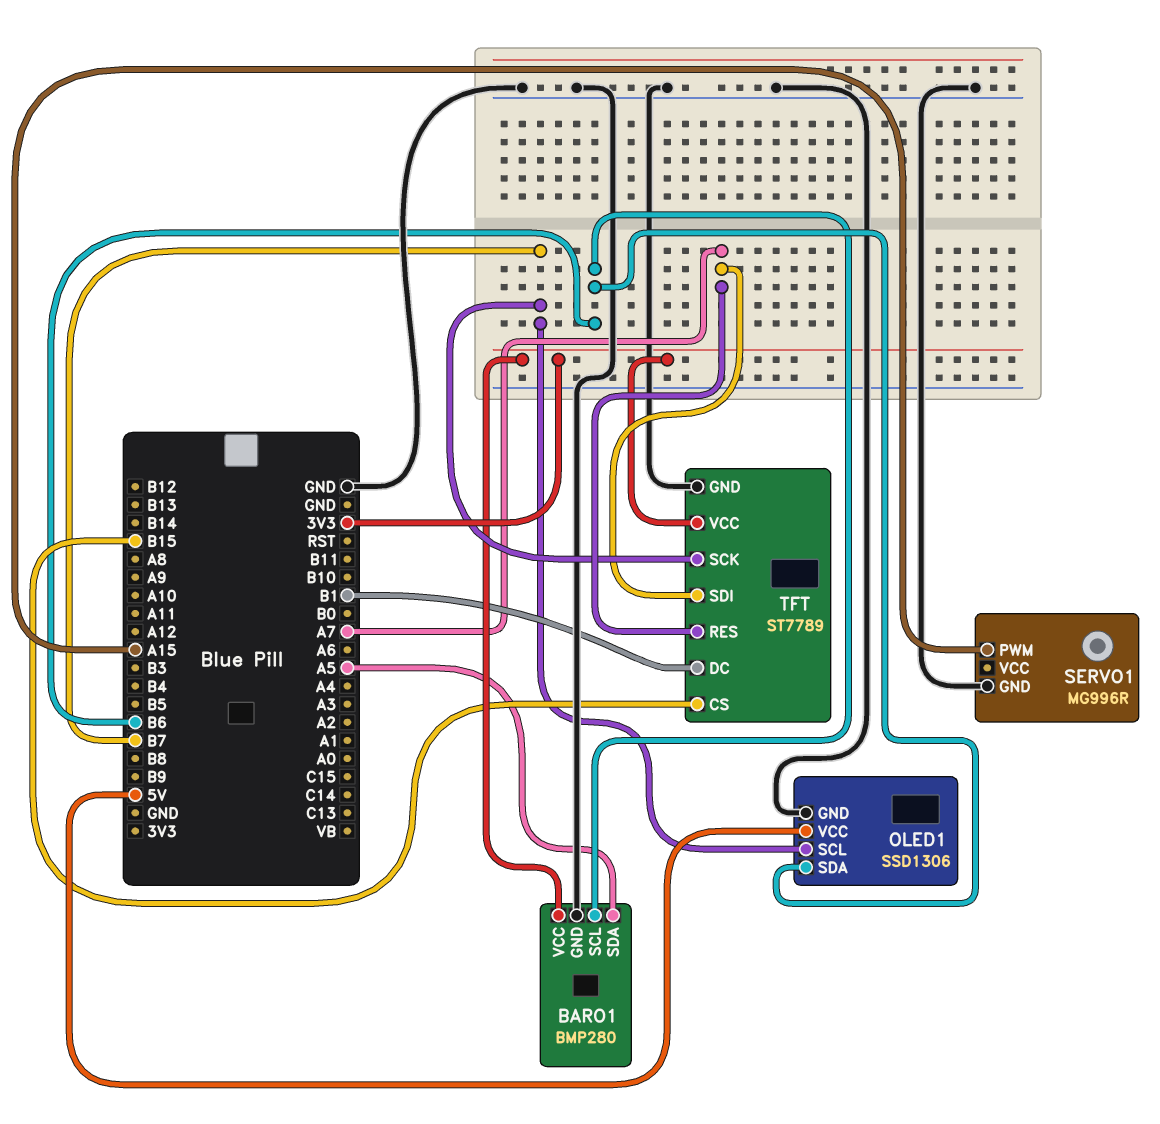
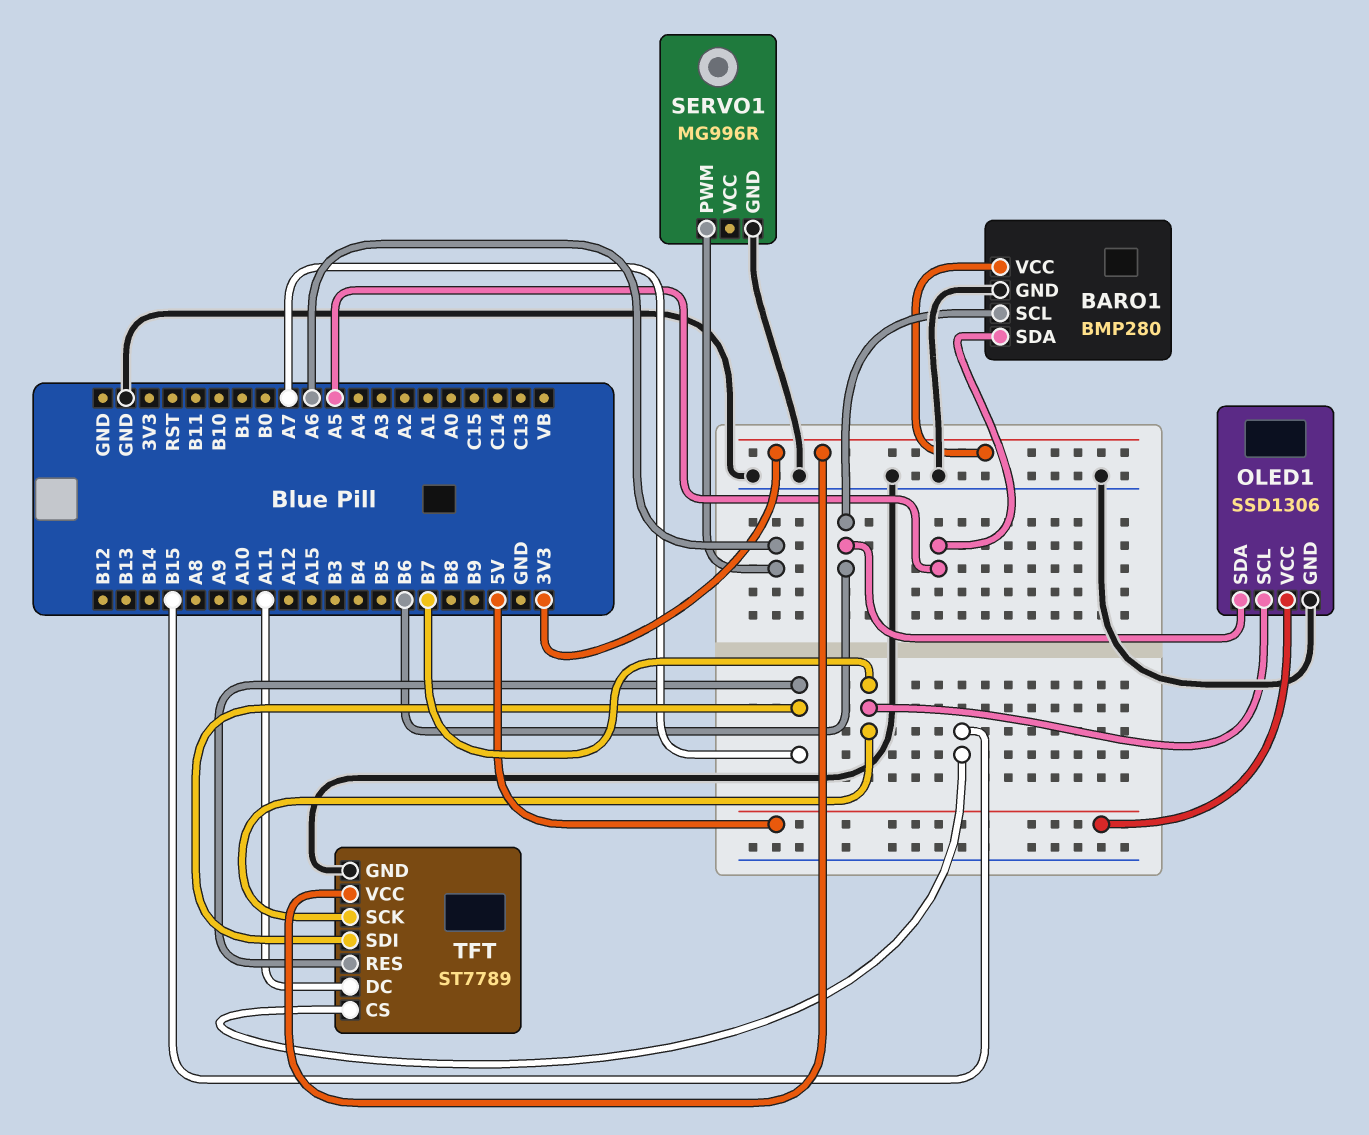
SERVO1 pin PWM: A15 -> A6
TFT pin DC: B1 -> A11

